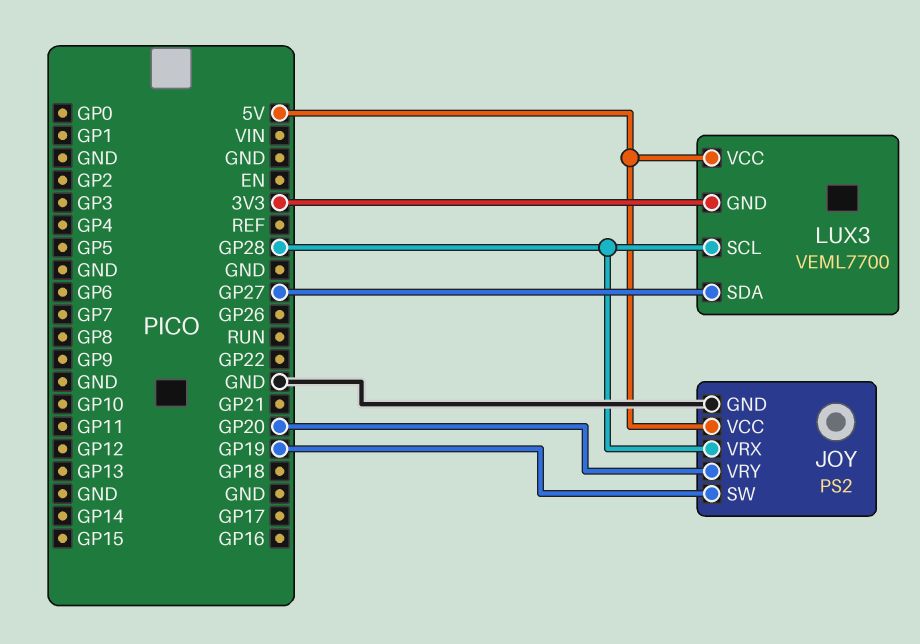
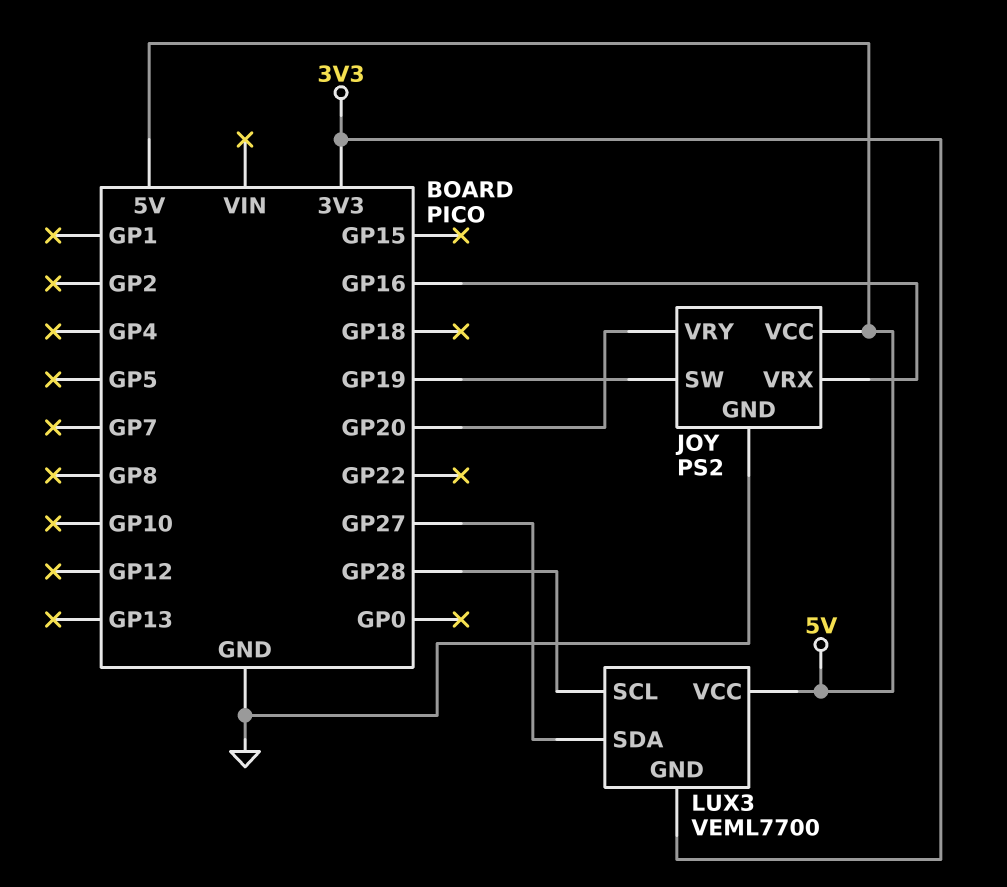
JOY pin VRX: GP28 -> GP16

